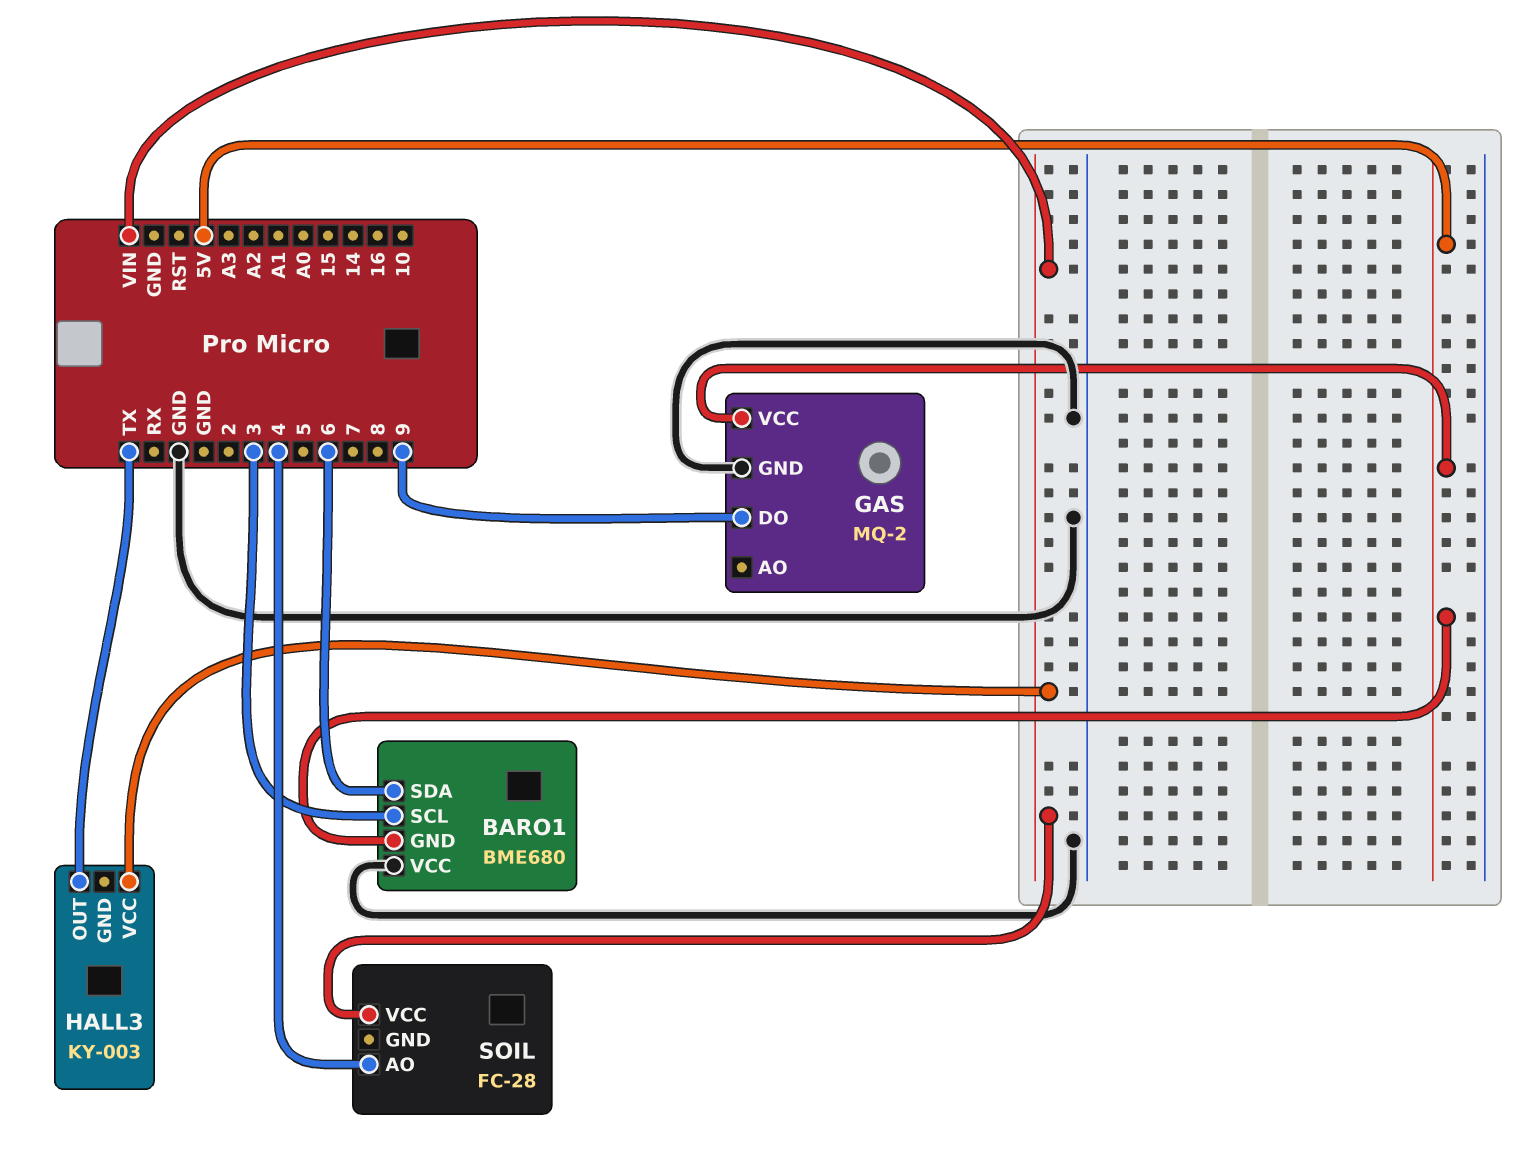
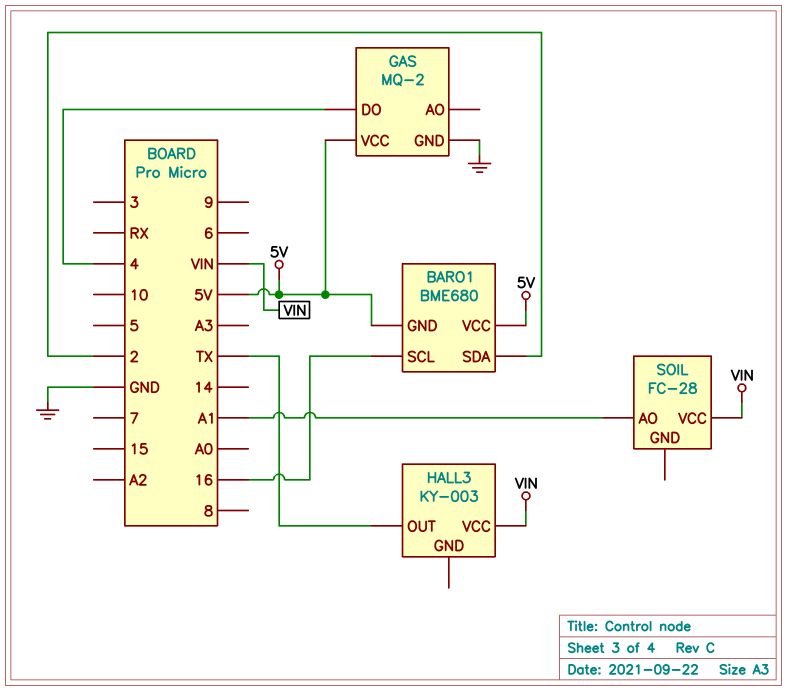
BARO1 pin SCL: 3 -> 16
BARO1 pin SDA: 6 -> 2
BARO1 pin VCC: GND -> 5V
GAS pin DO: 9 -> 4
SOIL pin AO: 4 -> A1

